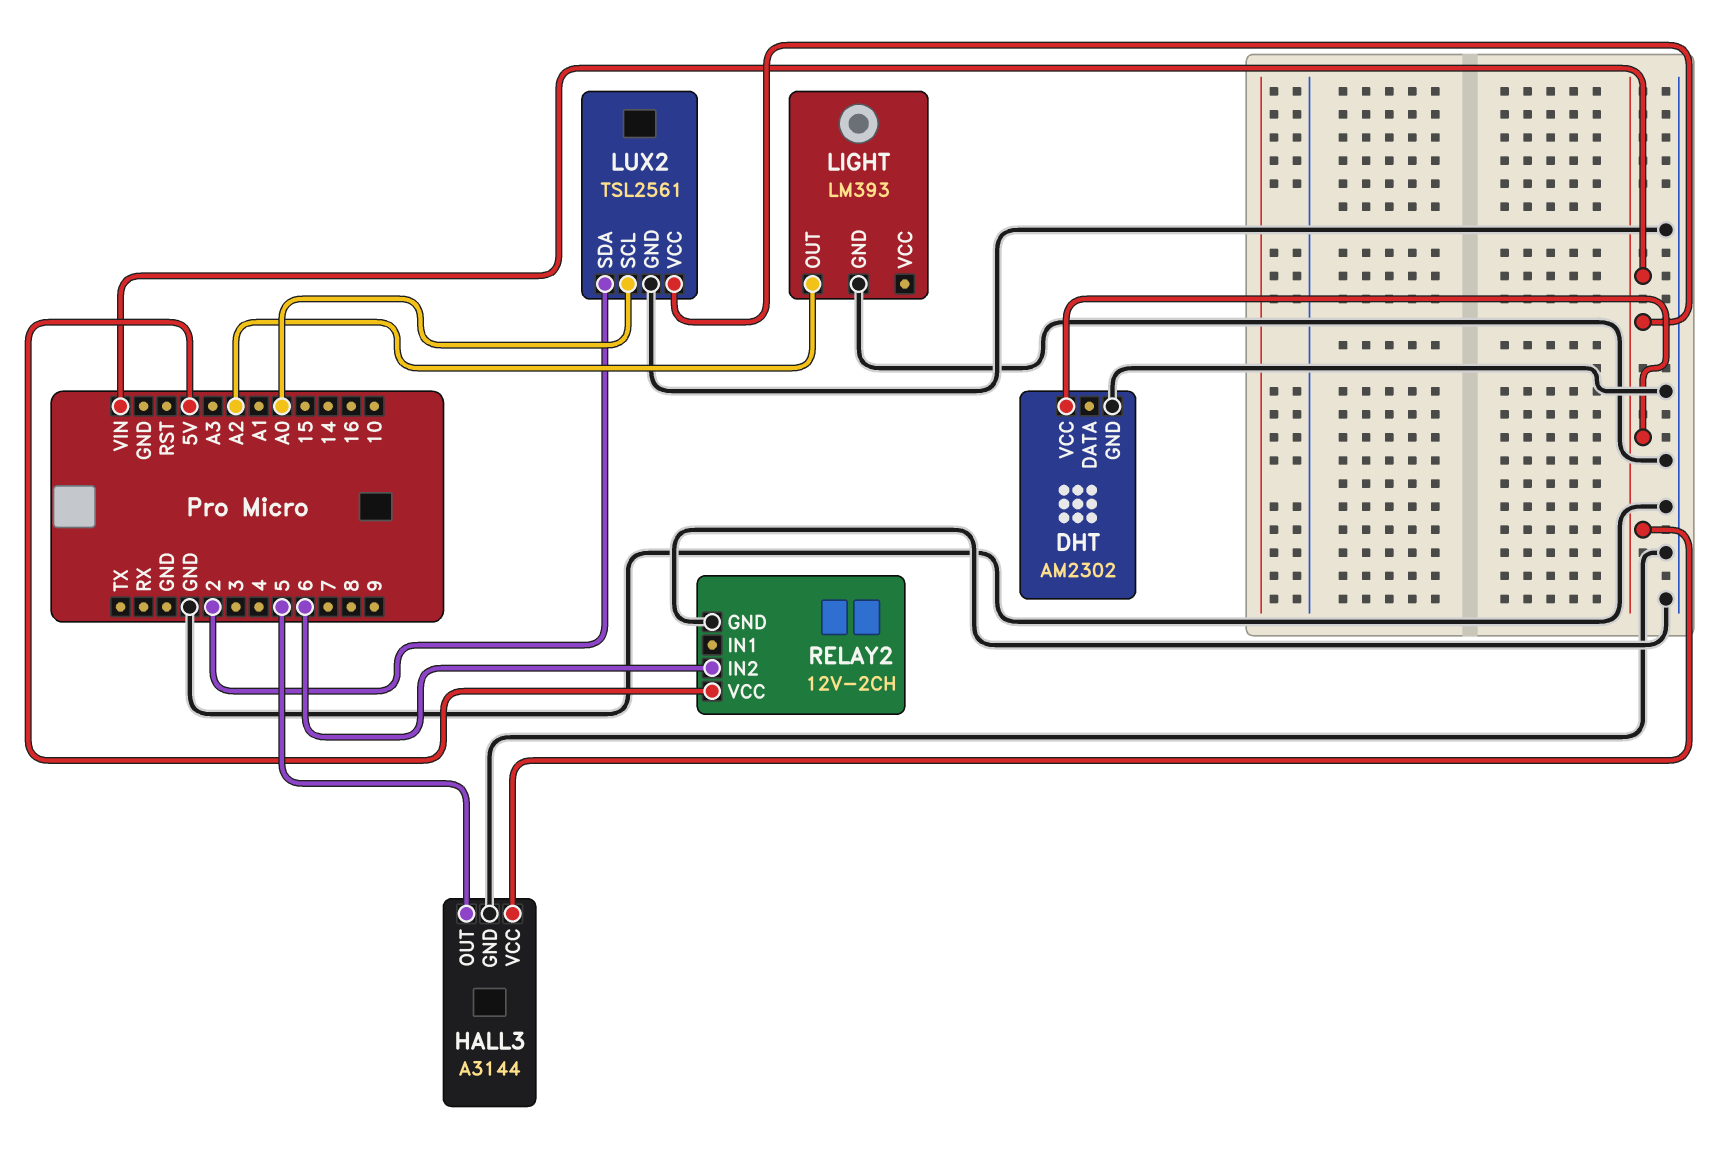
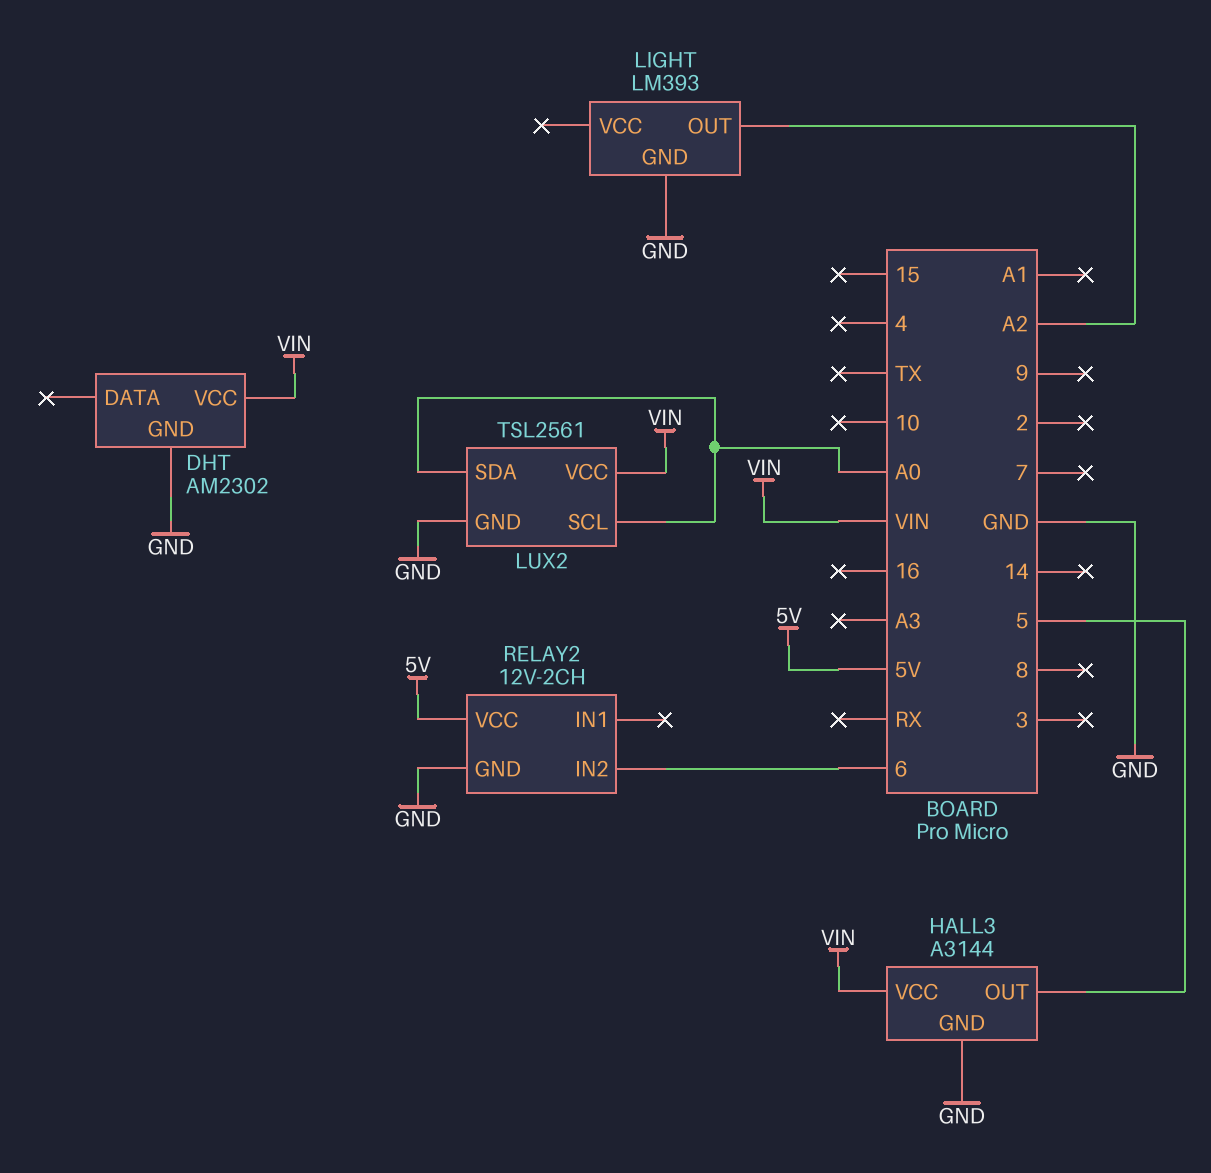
LUX2 pin SDA: 2 -> A0

